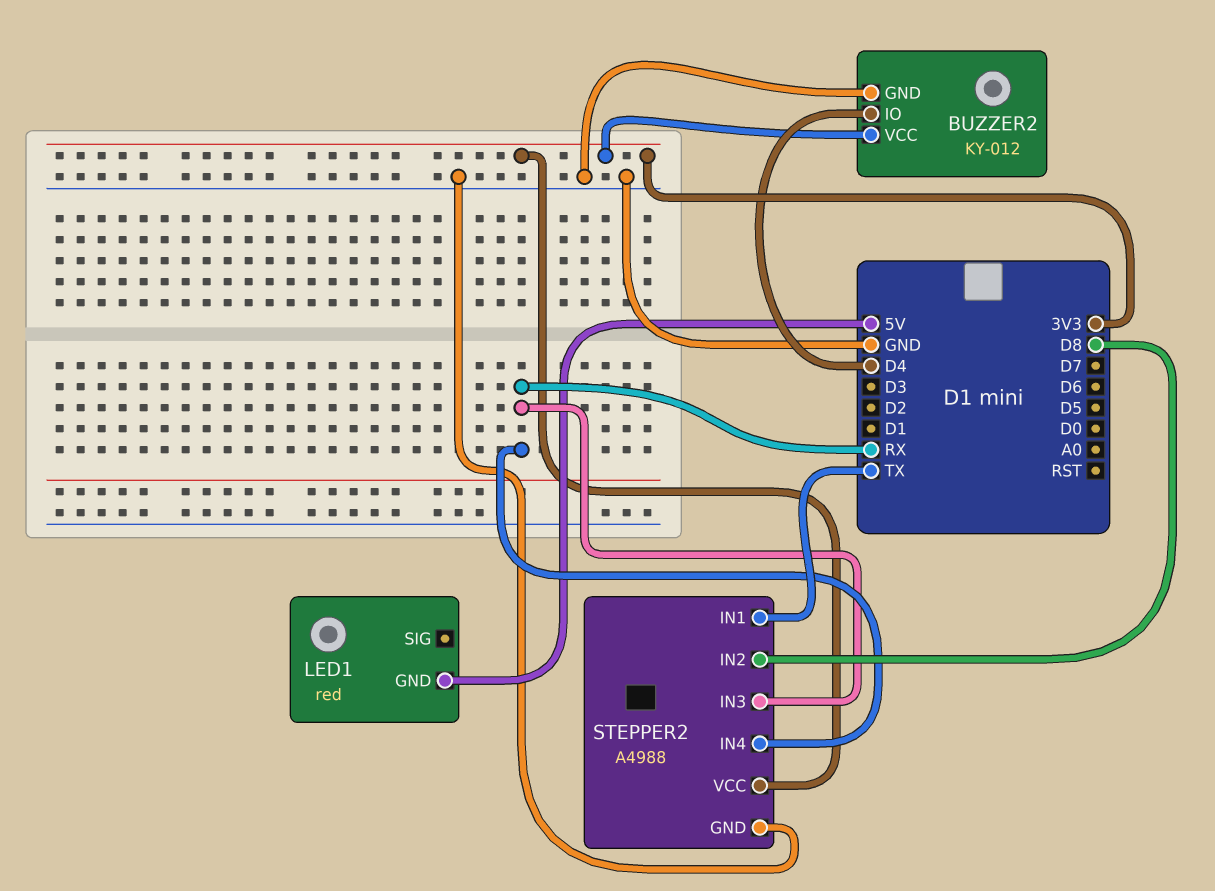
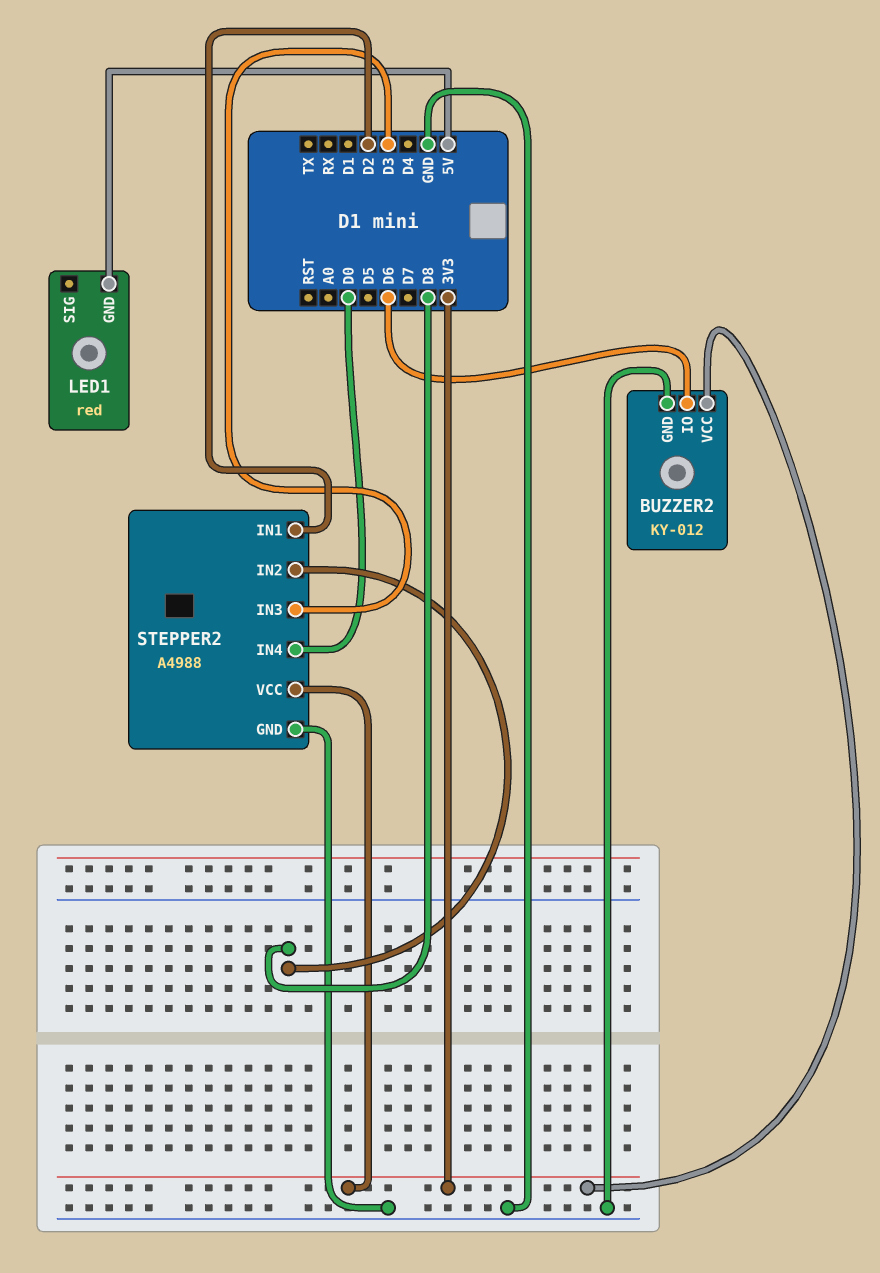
BUZZER2 pin IO: D4 -> D6
STEPPER2 pin IN1: TX -> D2
STEPPER2 pin IN3: RX -> D3
STEPPER2 pin IN4: RX -> D0

